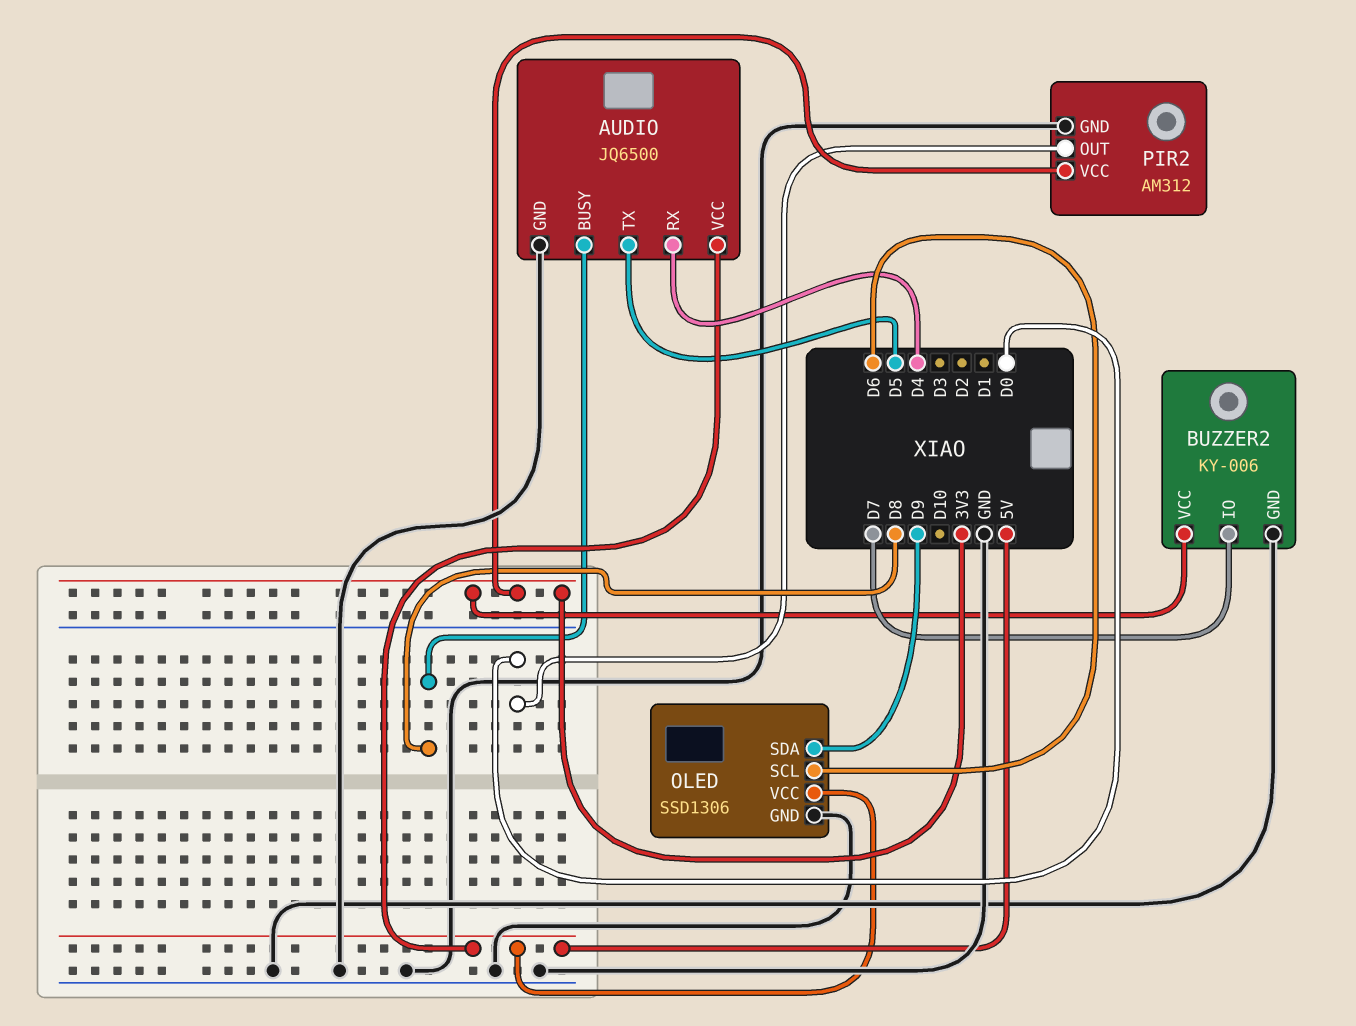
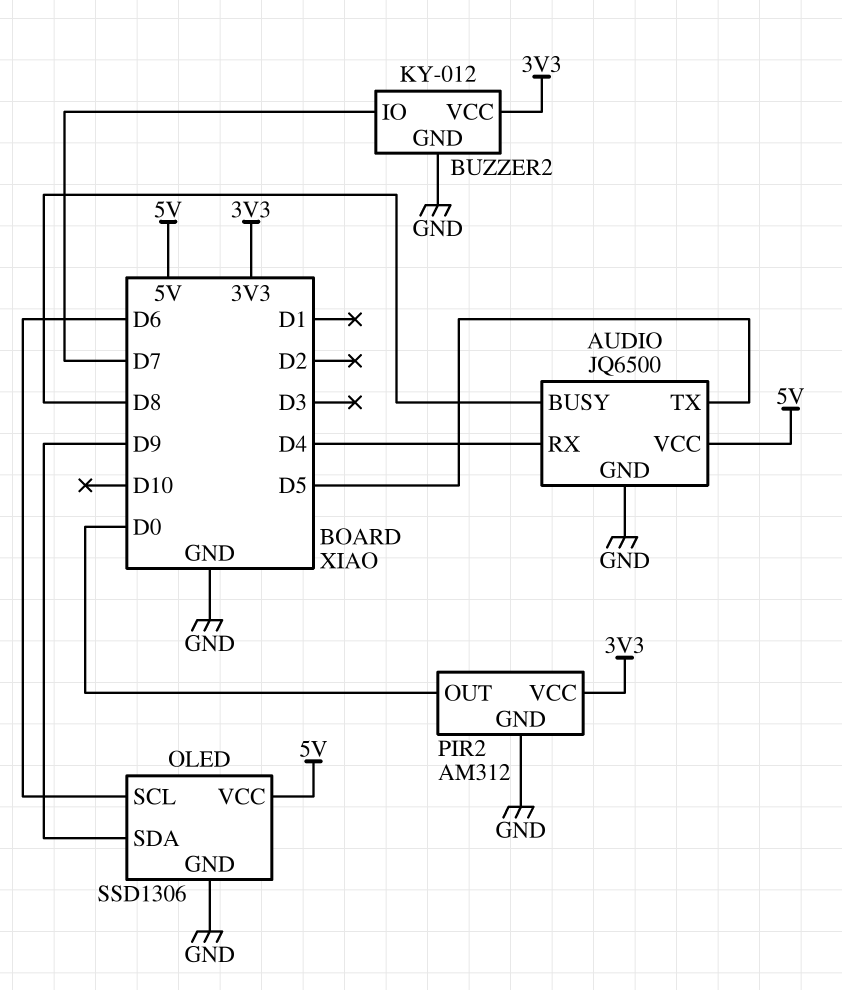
BUZZER2: KY-006 -> KY-012

